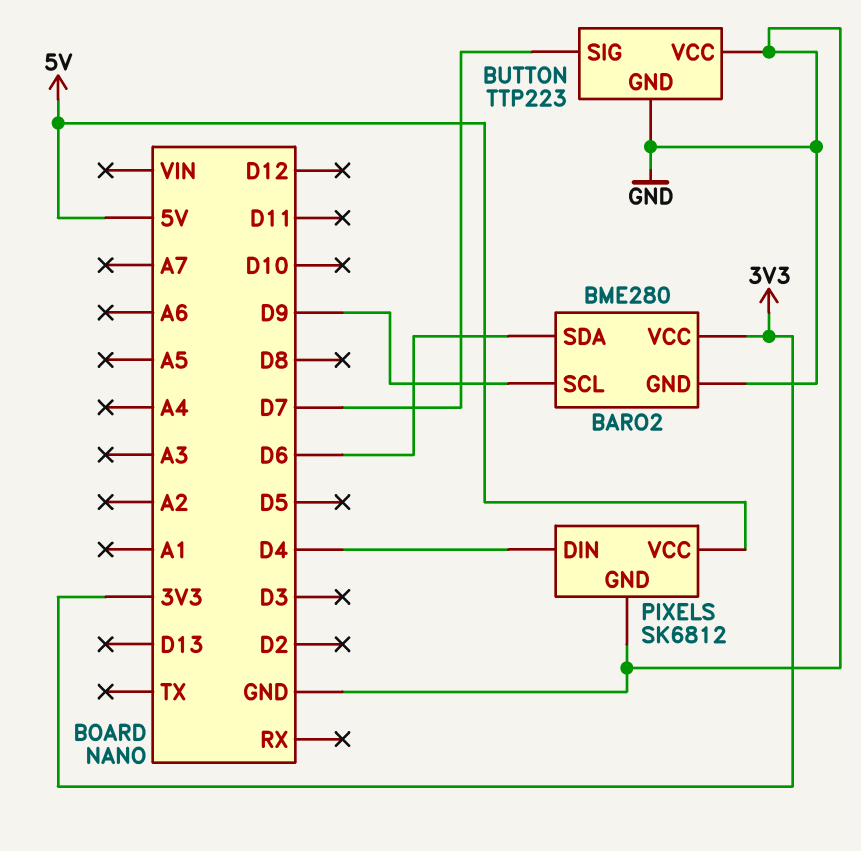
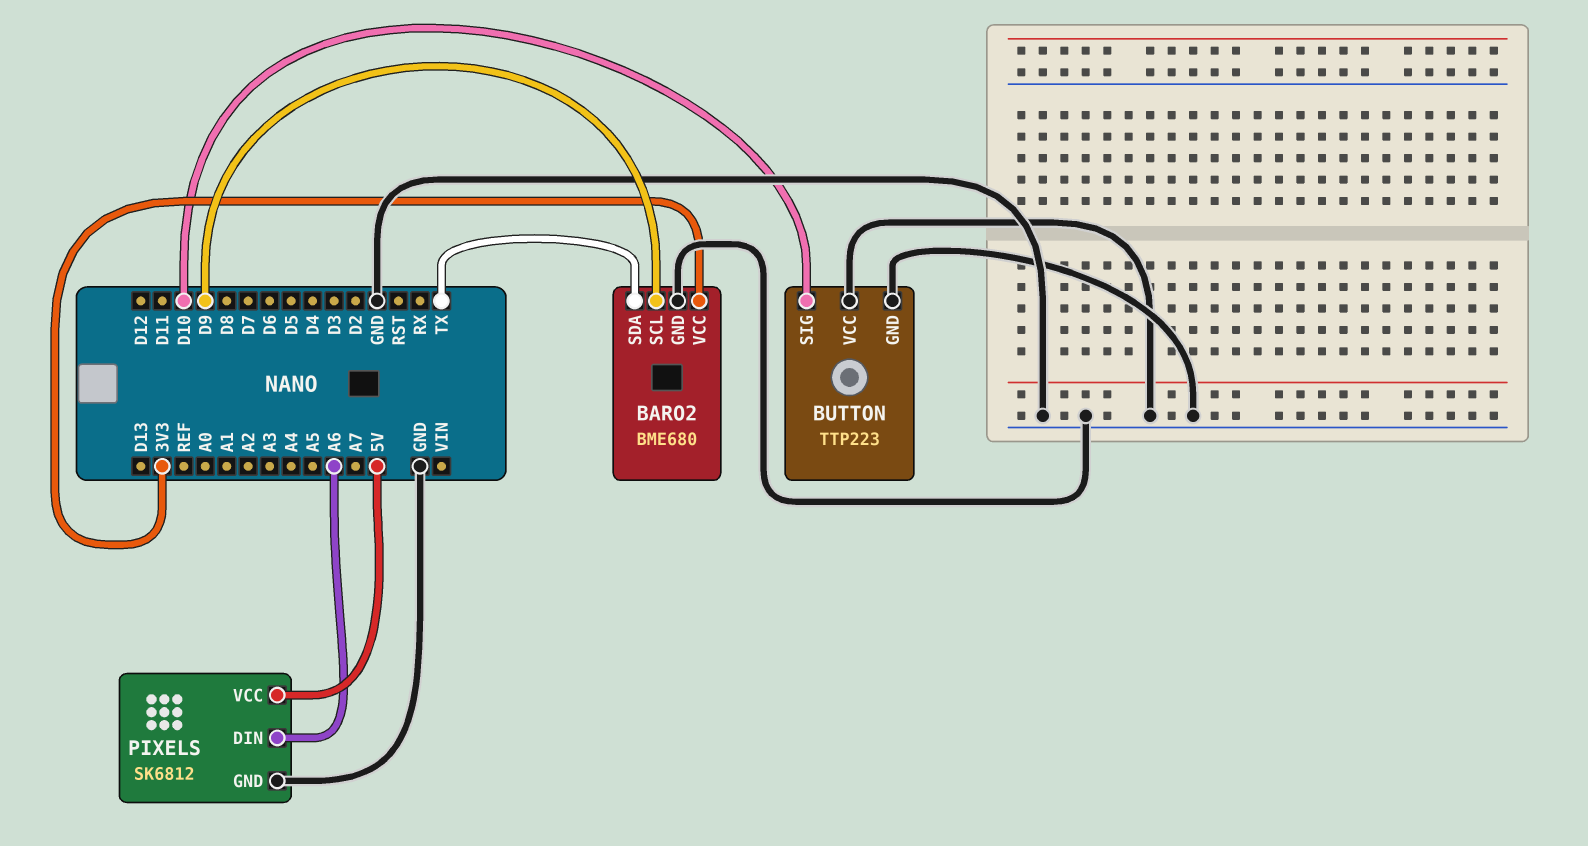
BARO2: BME280 -> BME680
BARO2 pin SDA: D6 -> TX
BUTTON pin SIG: D7 -> D10
PIXELS pin DIN: D4 -> A6

